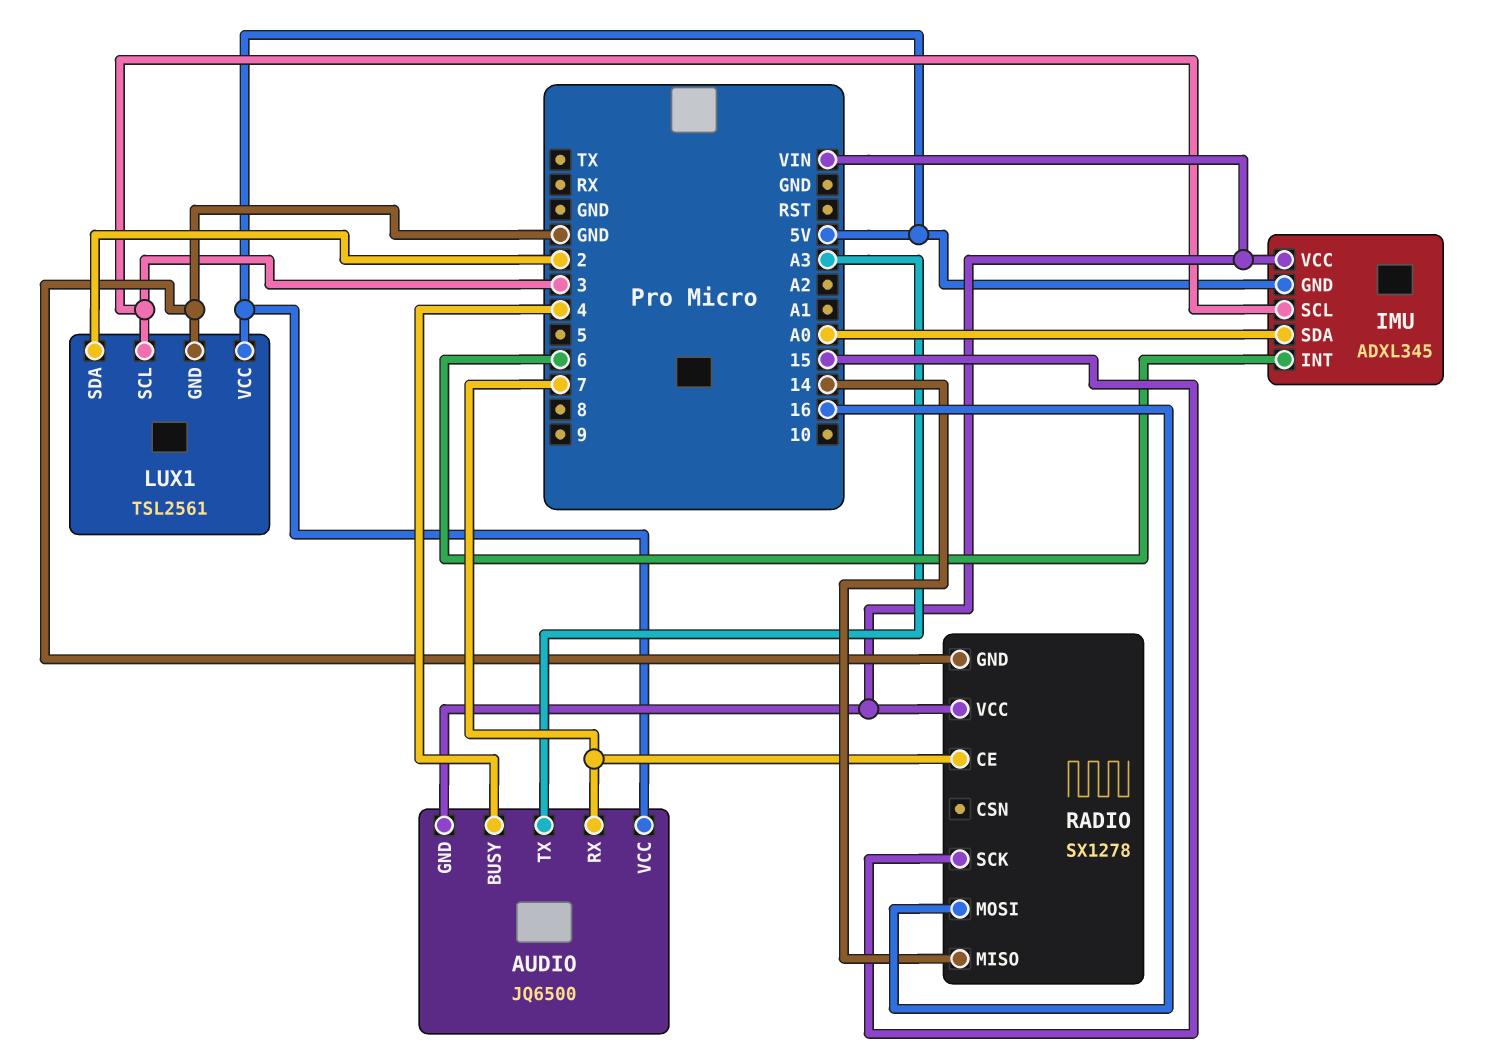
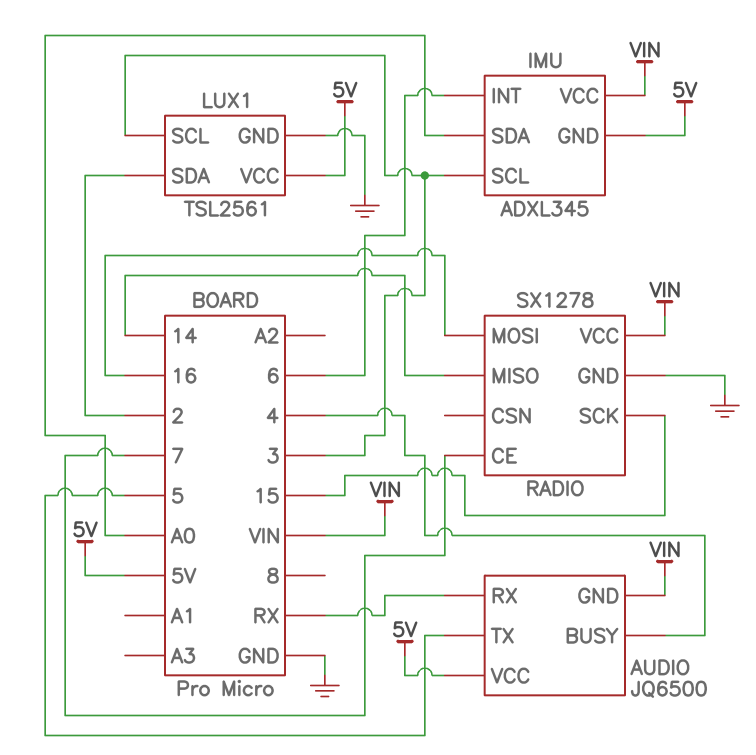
AUDIO pin RX: 7 -> RX
AUDIO pin TX: A3 -> 5

